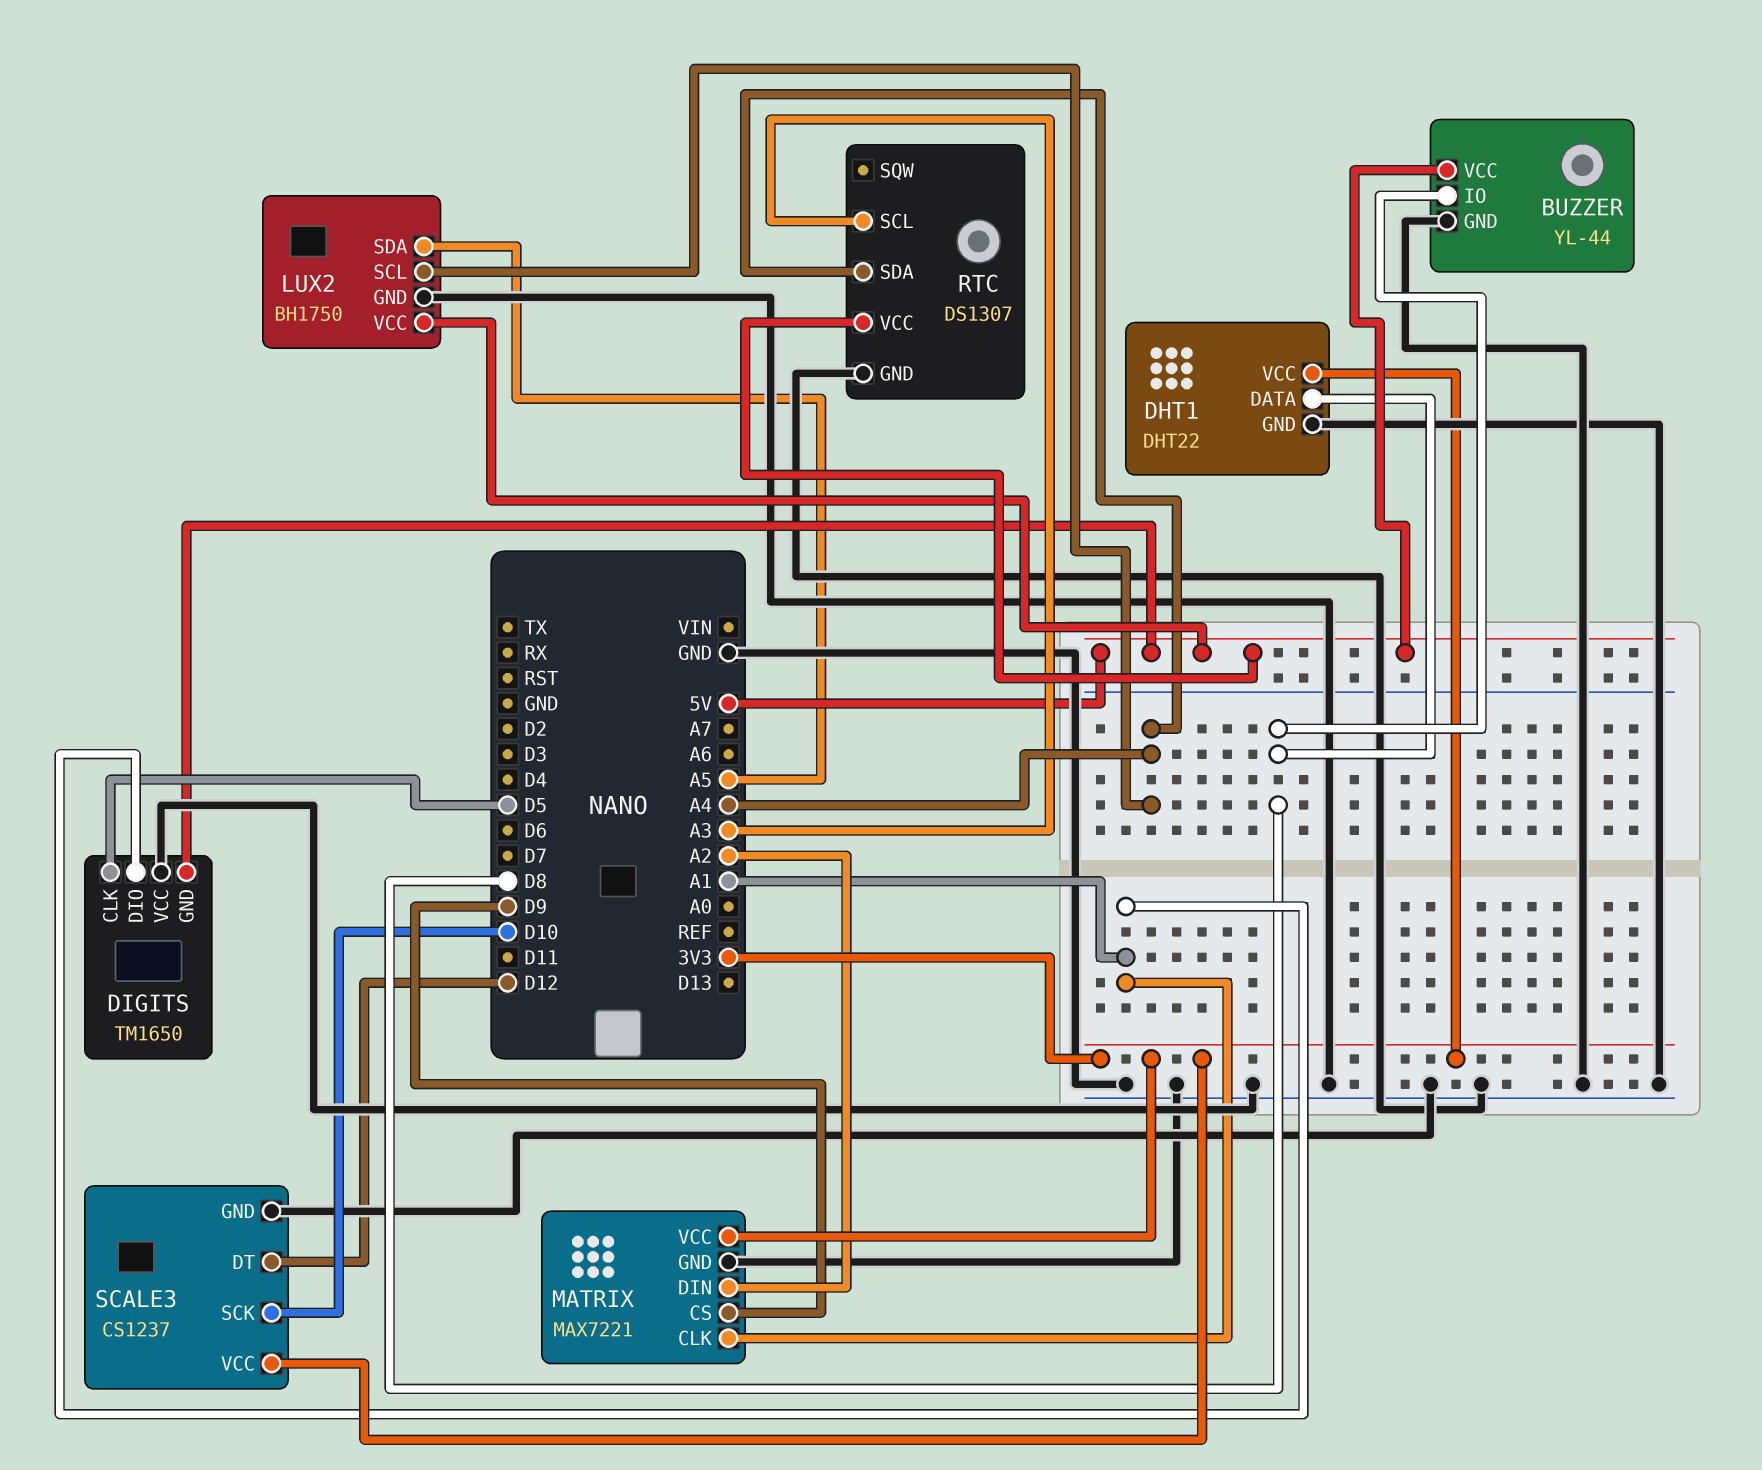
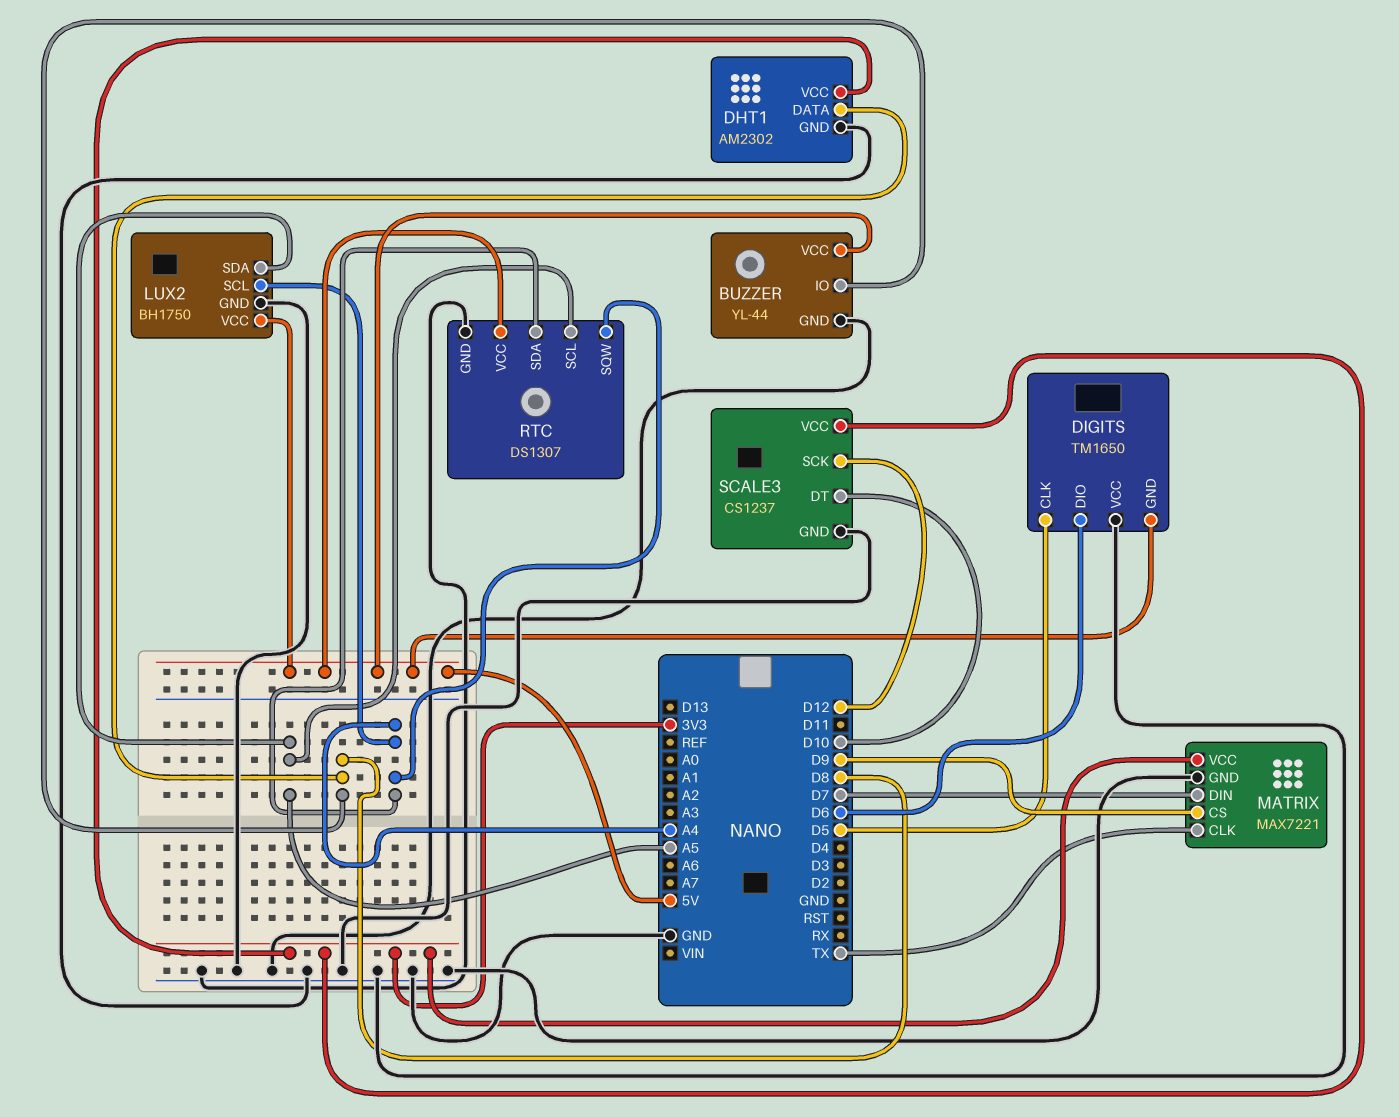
DHT1: DHT22 -> AM2302
DIGITS pin DIO: A1 -> D6
MATRIX pin CLK: A1 -> TX
MATRIX pin DIN: A2 -> D7
RTC pin SCL: A3 -> A5
RTC pin SQW: none -> A4
SCALE3 pin DT: D12 -> D10
SCALE3 pin SCK: D10 -> D12

